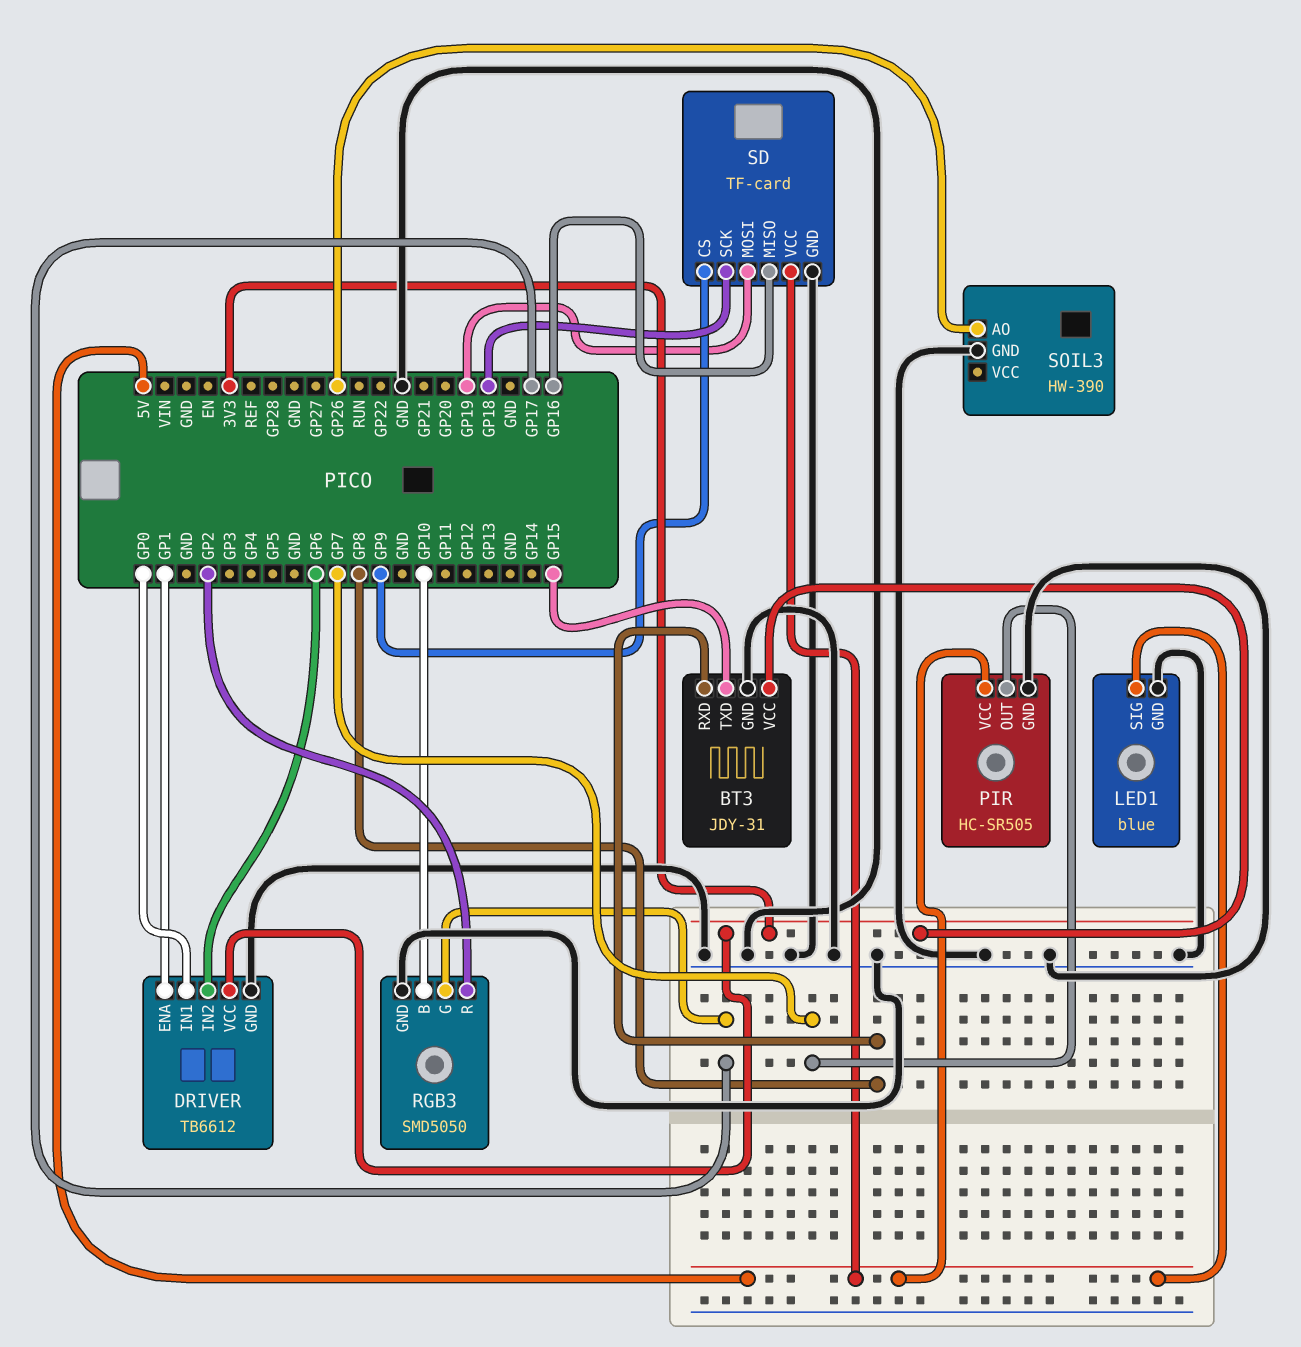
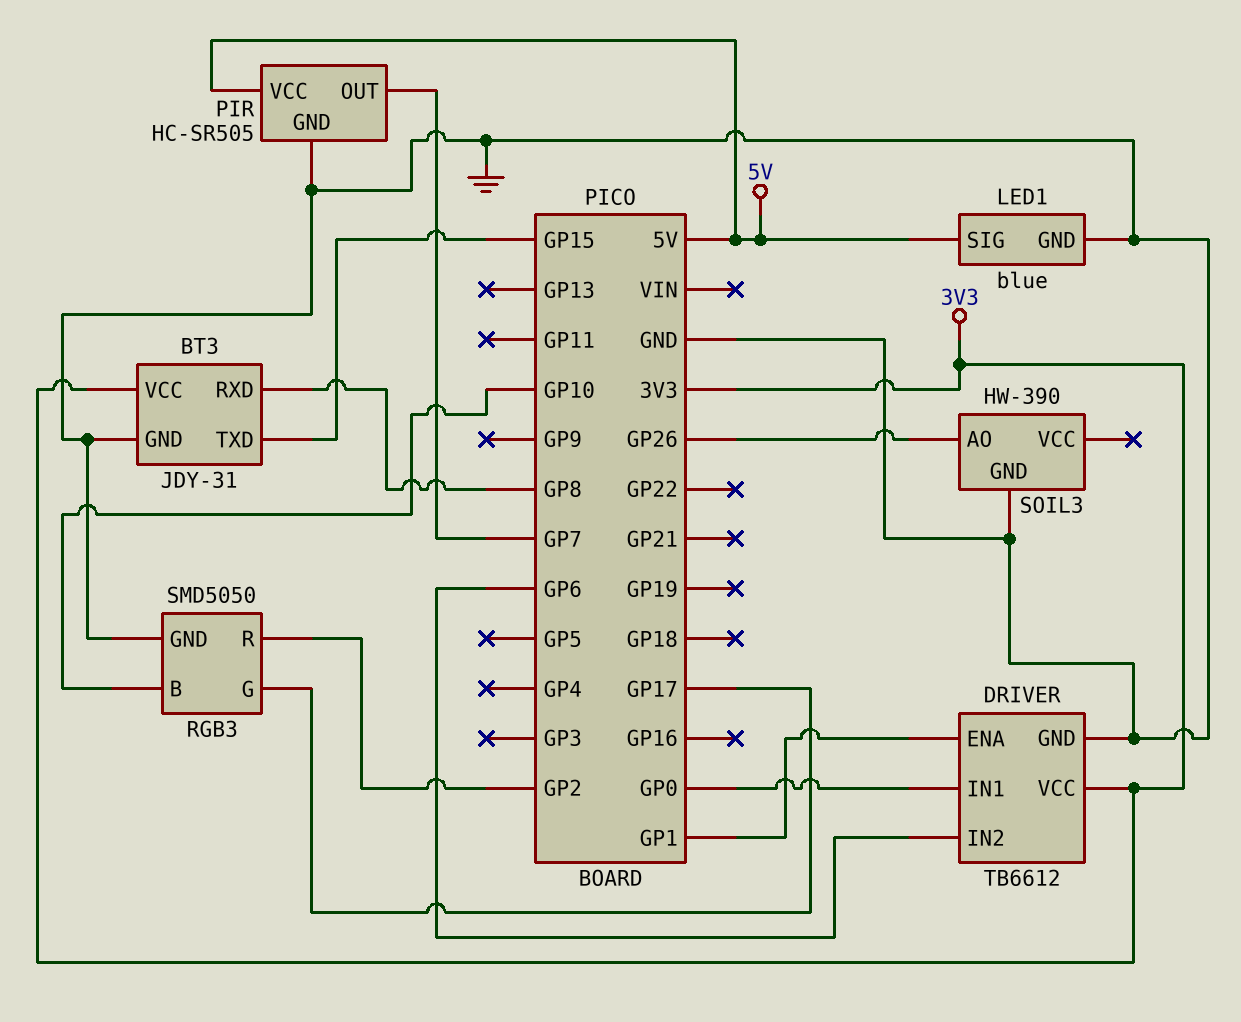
SD: TF-card -> none
SD pin CS: GP9 -> none
SD pin GND: GND -> none
SD pin MISO: GP16 -> none
SD pin MOSI: GP19 -> none
SD pin SCK: GP18 -> none
SD pin VCC: 5V -> none

